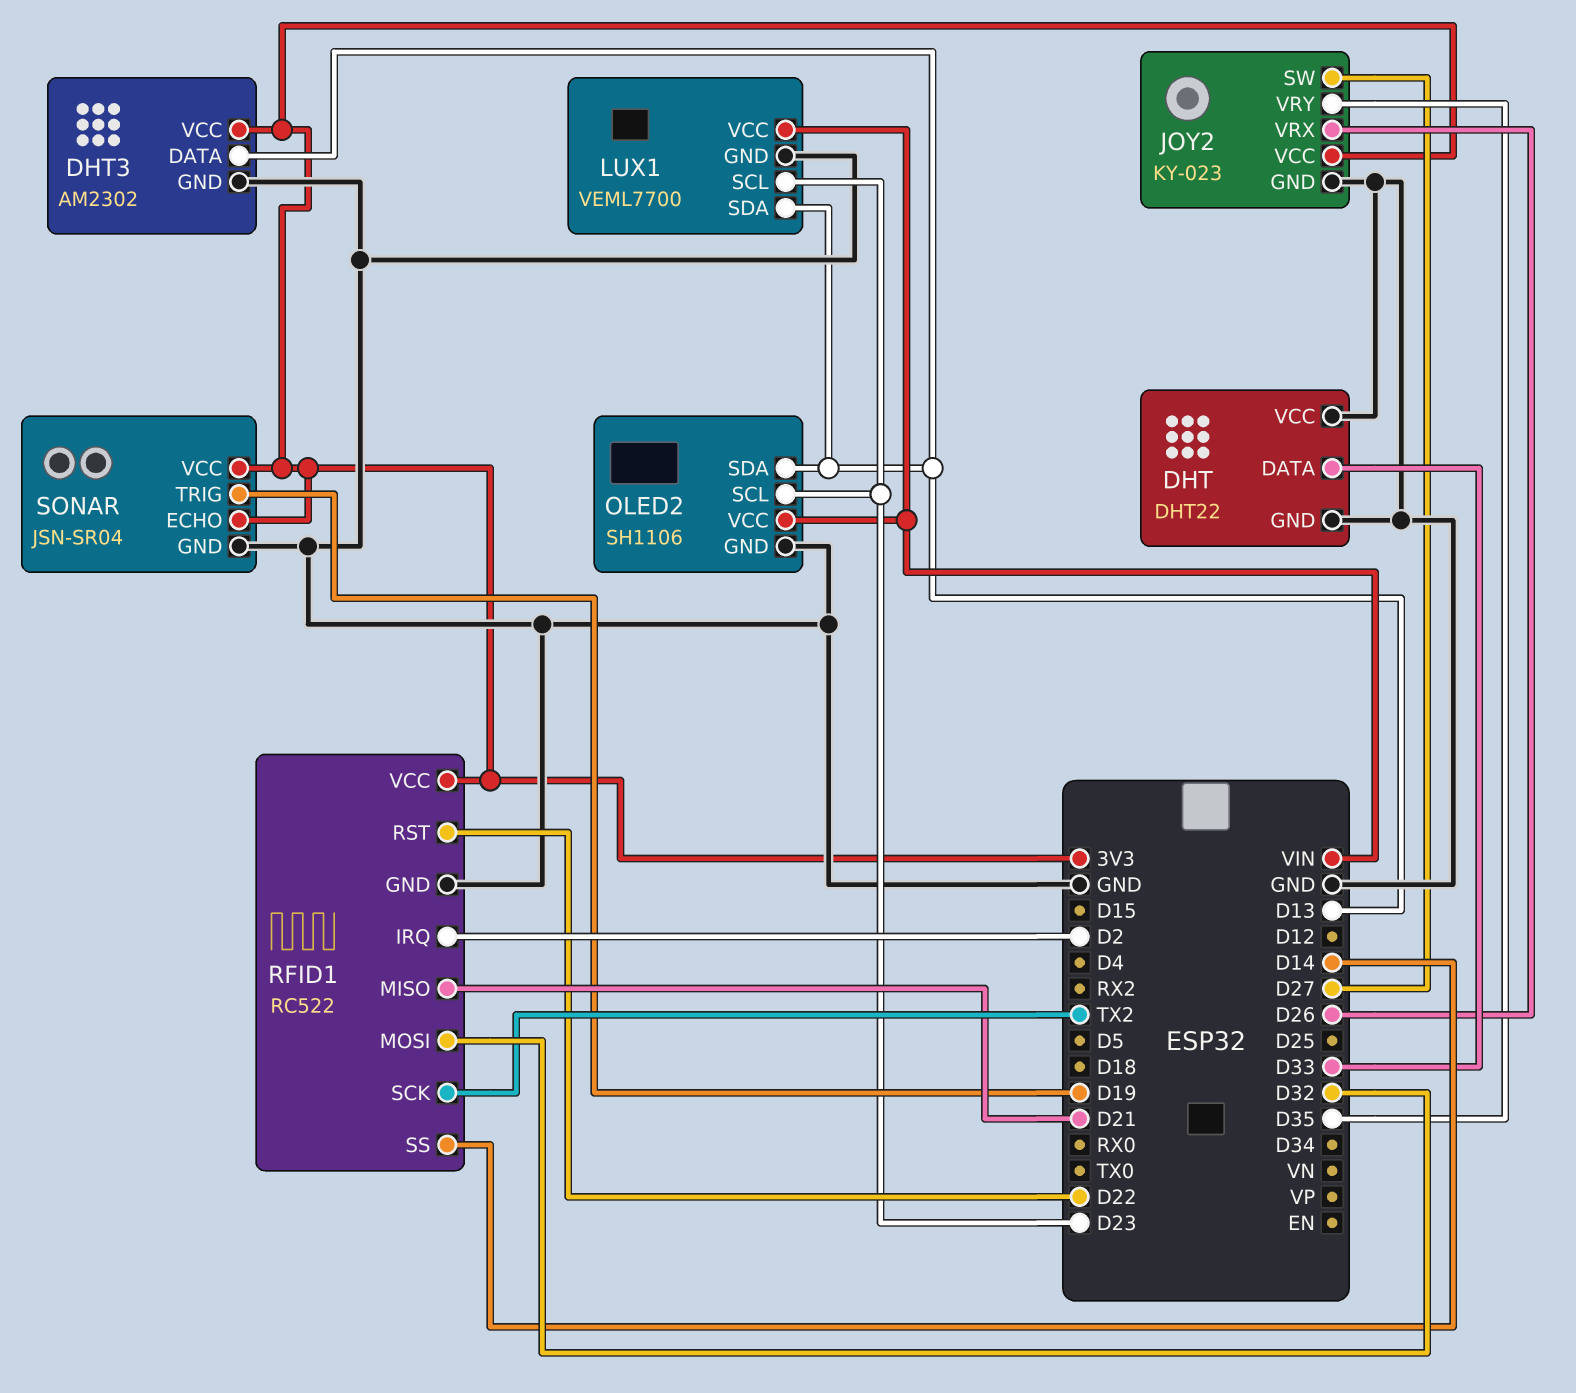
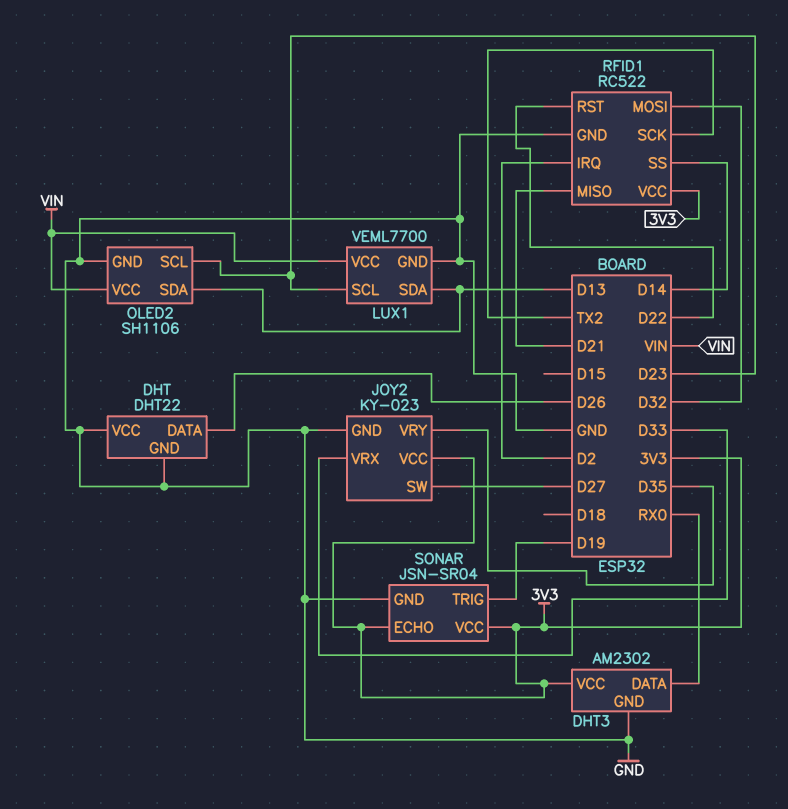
DHT pin DATA: D33 -> D26
DHT3 pin DATA: D13 -> RX0
JOY2 pin VRX: D26 -> D33

